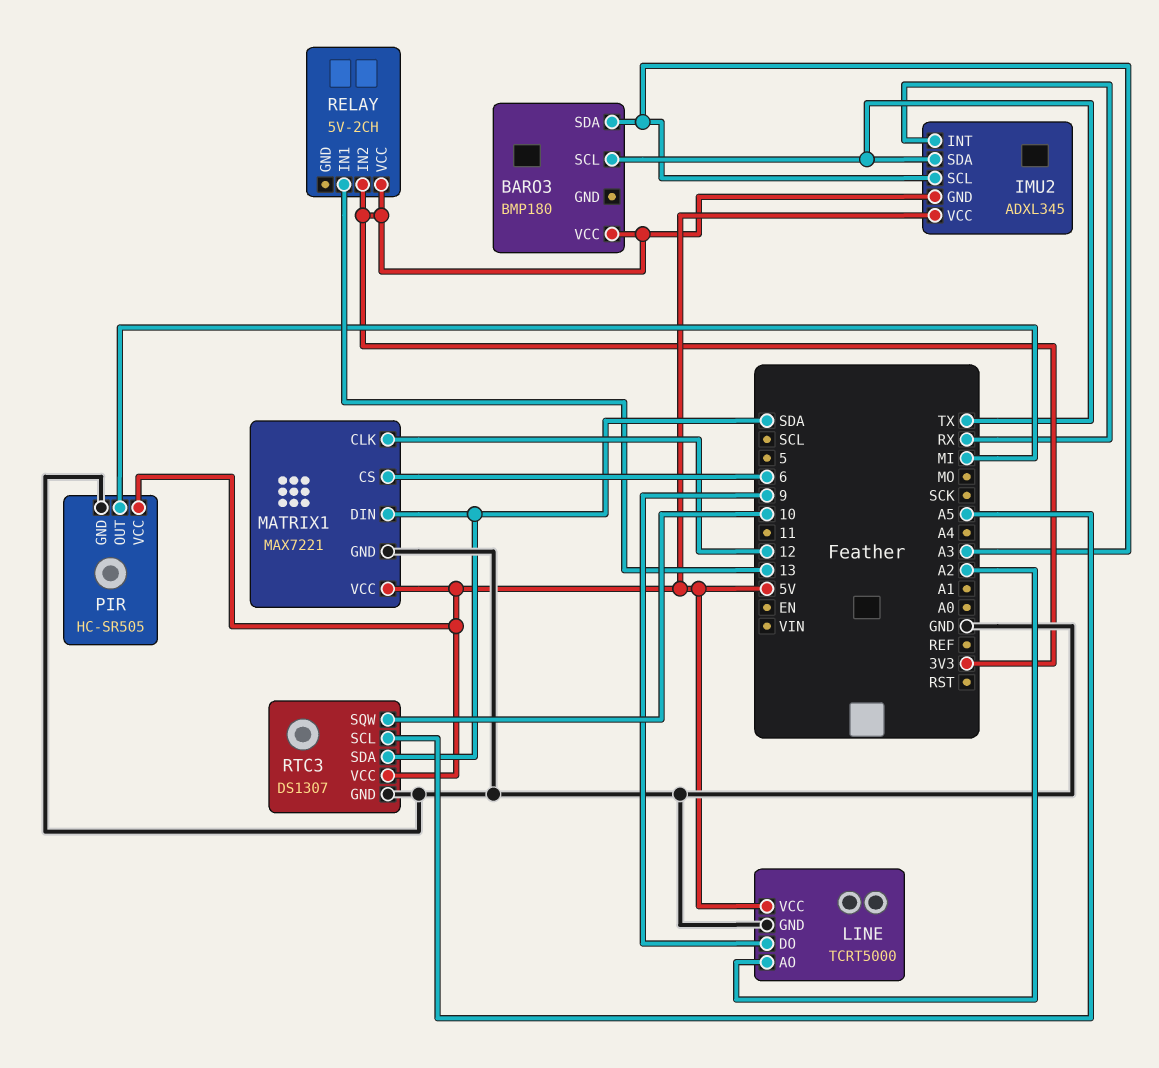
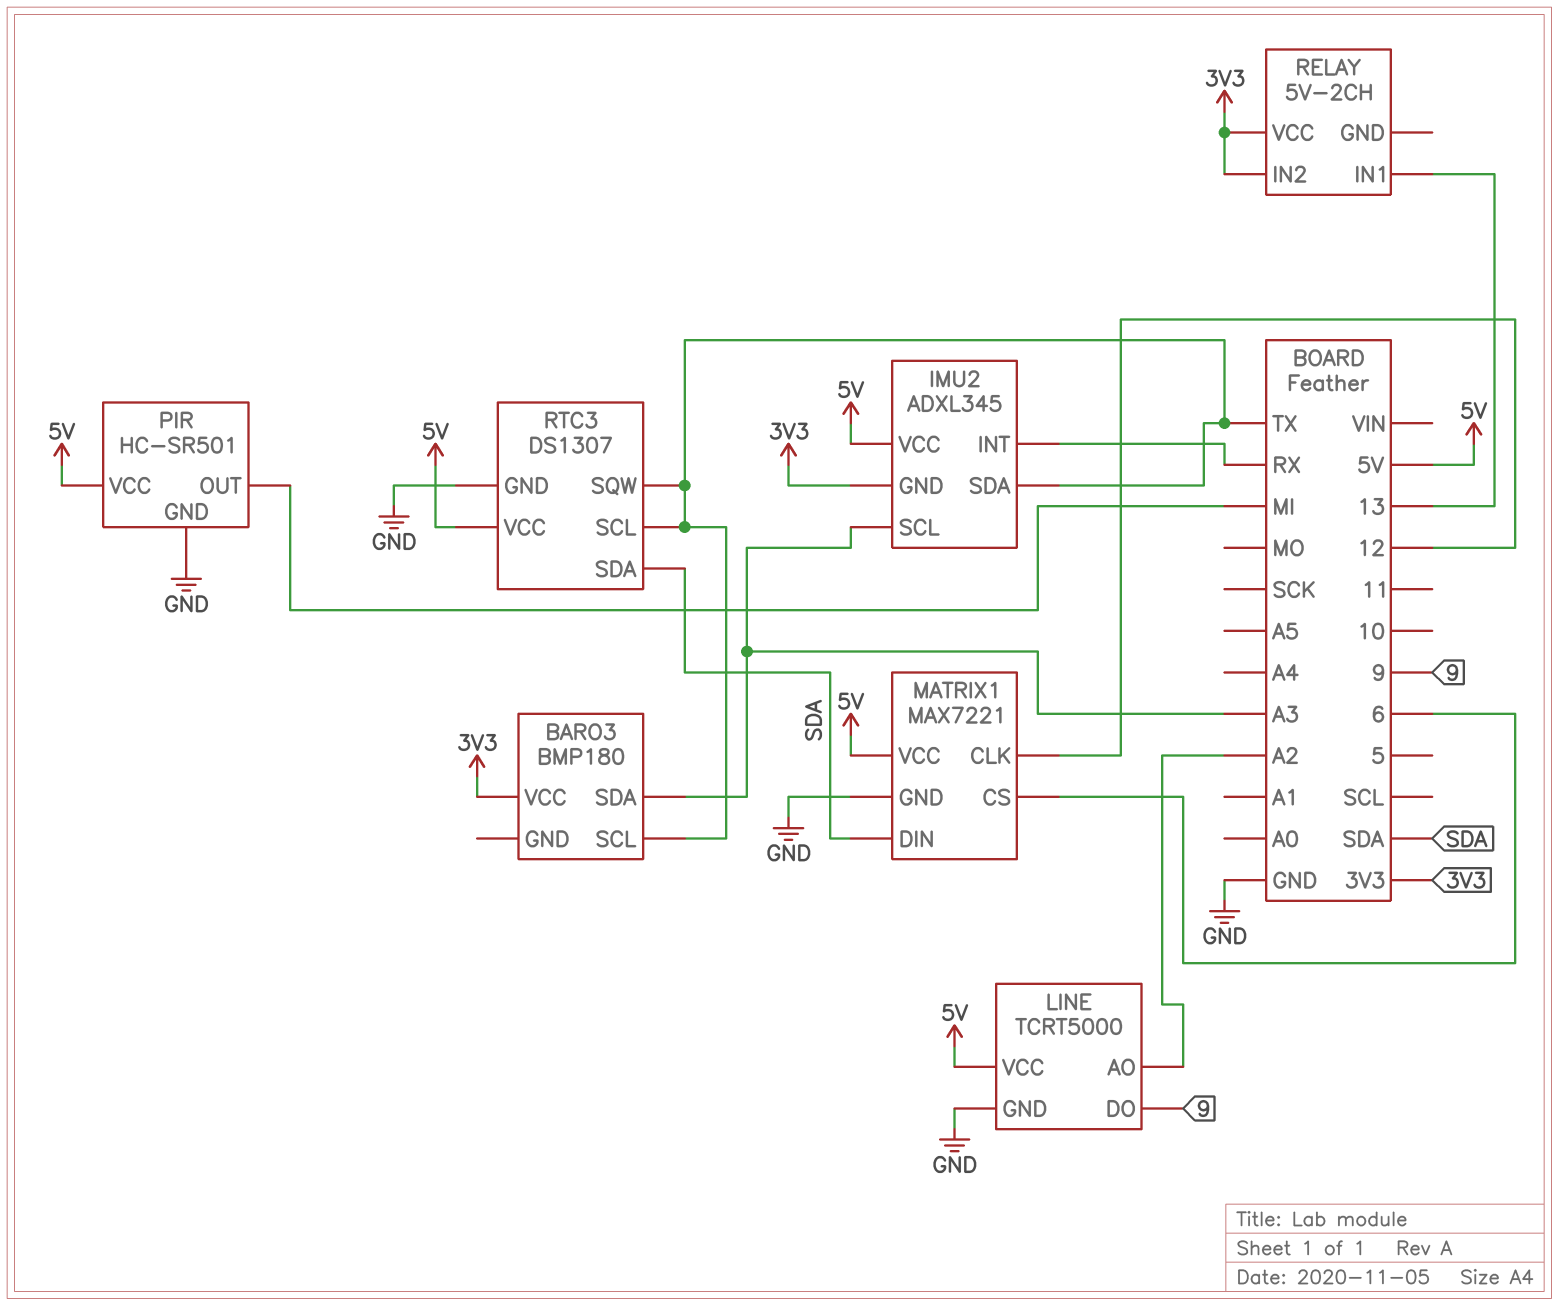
PIR: HC-SR505 -> HC-SR501
RTC3 pin SCL: A5 -> TX
RTC3 pin SQW: 10 -> TX

